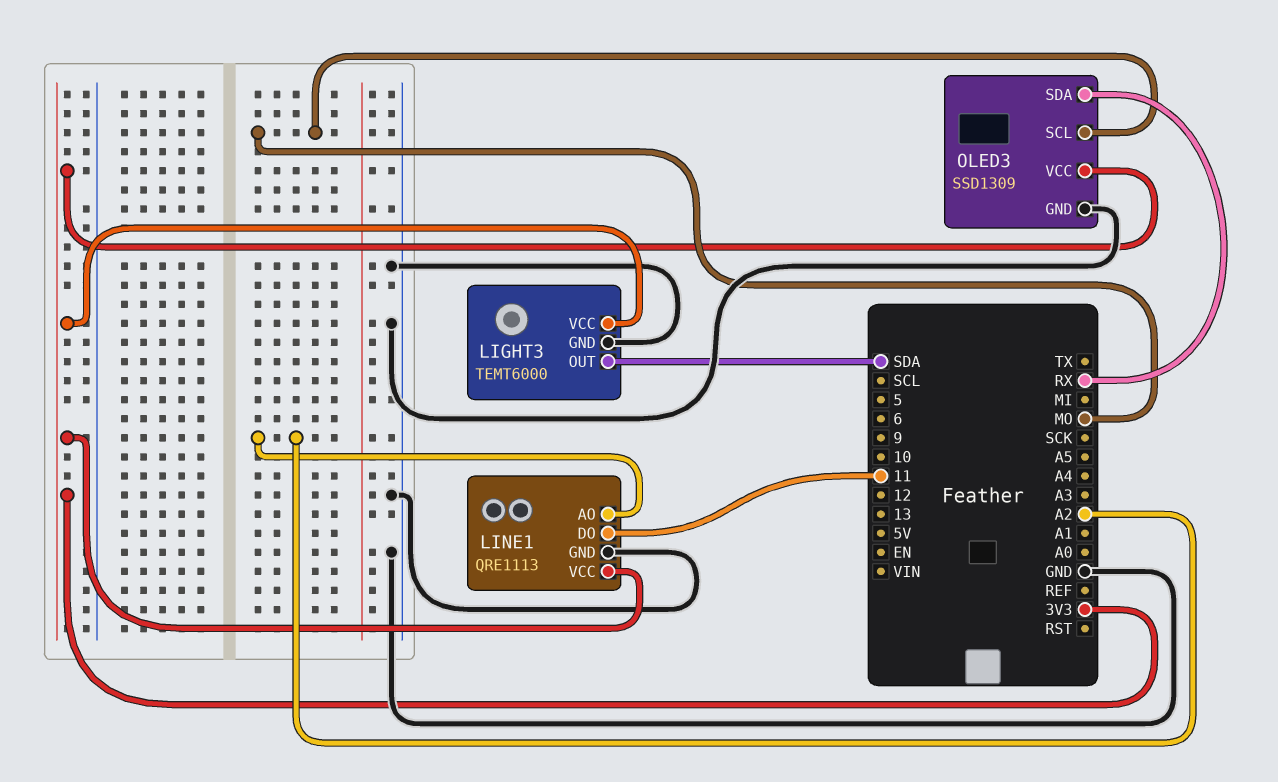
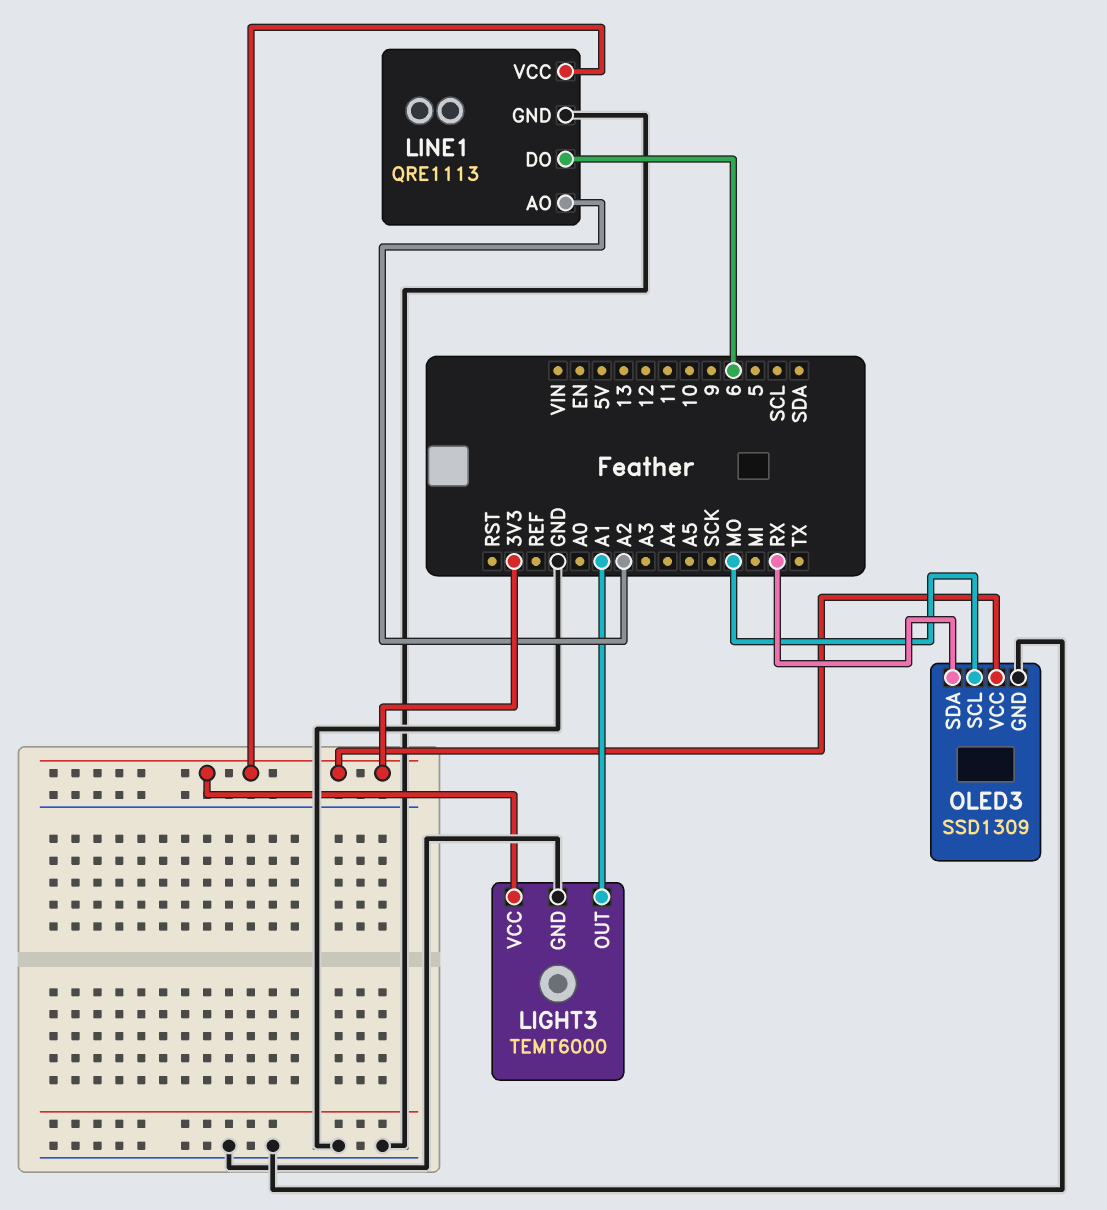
LIGHT3 pin OUT: SDA -> A1
LINE1 pin DO: 11 -> 6

